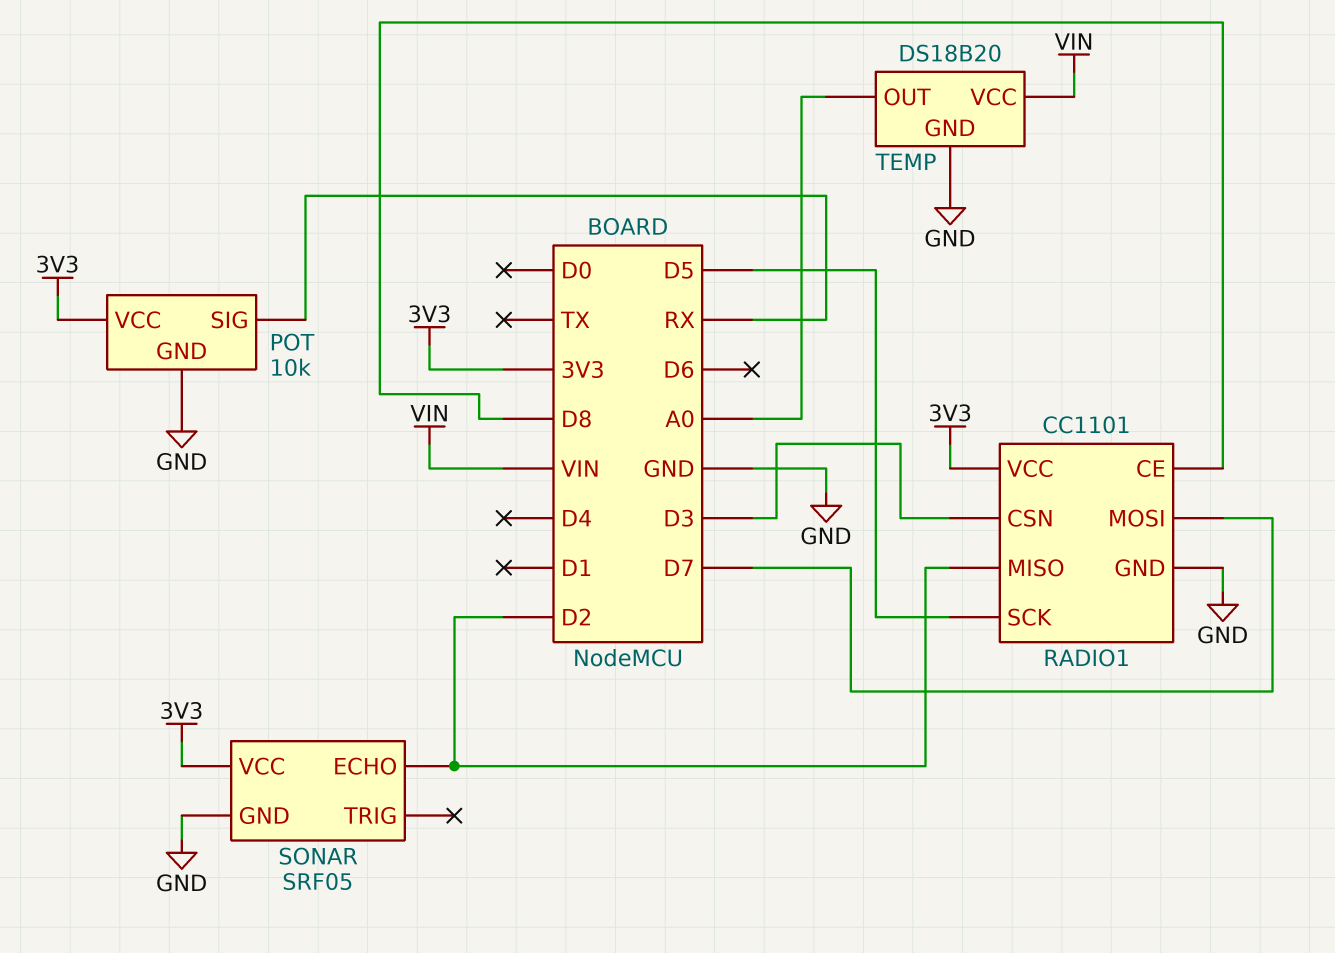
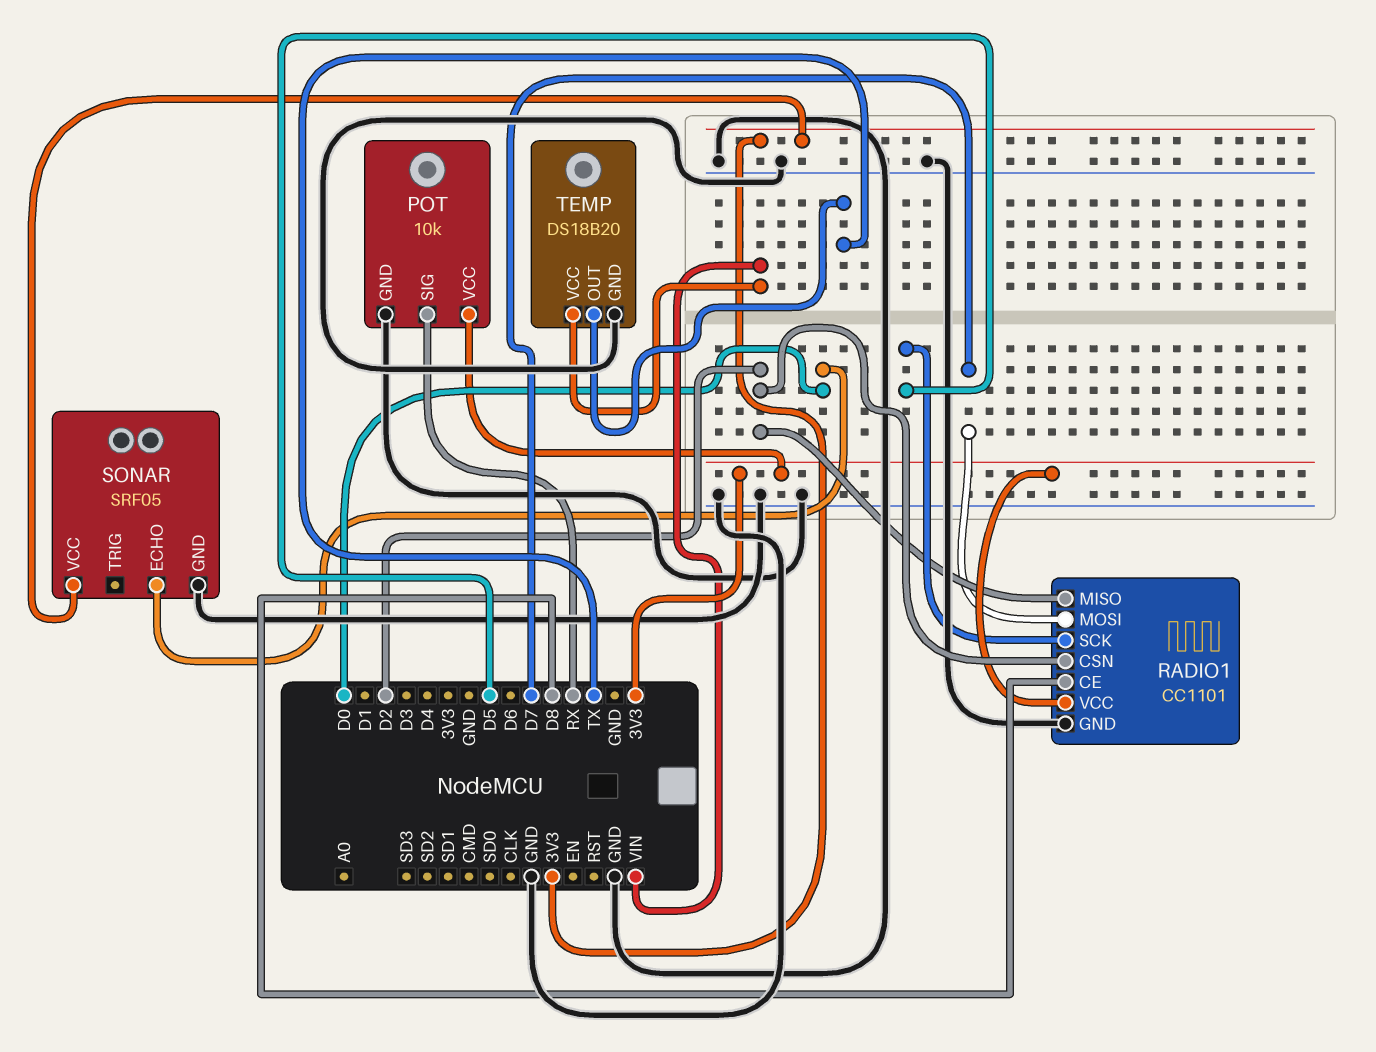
RADIO1 pin CSN: D3 -> D2
SONAR pin ECHO: D2 -> D0
TEMP pin OUT: A0 -> TX

